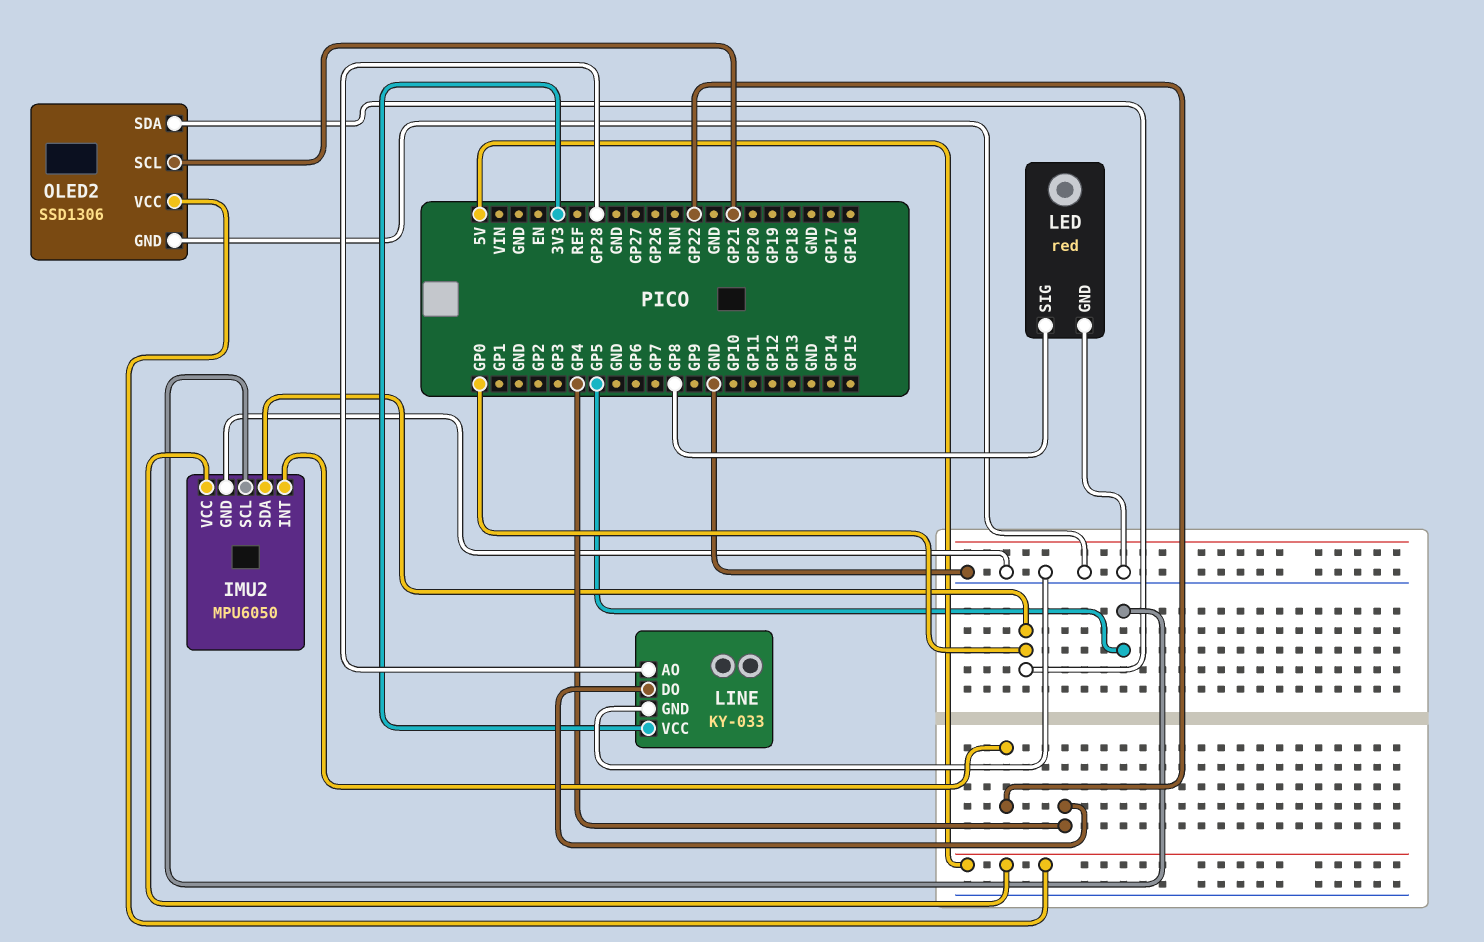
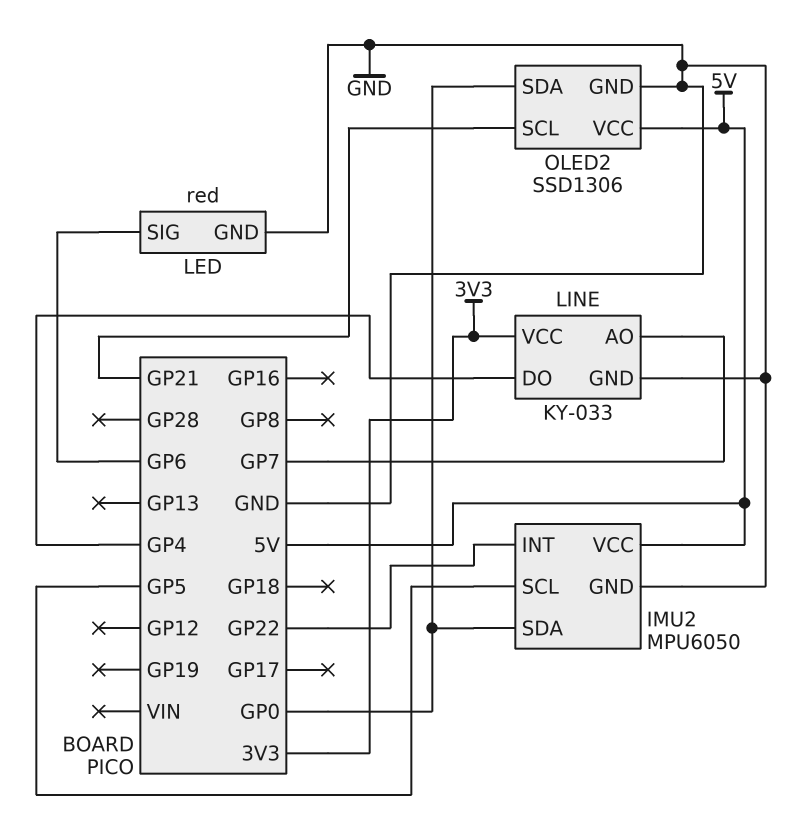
LED pin SIG: GP8 -> GP6
LINE pin AO: GP28 -> GP7

